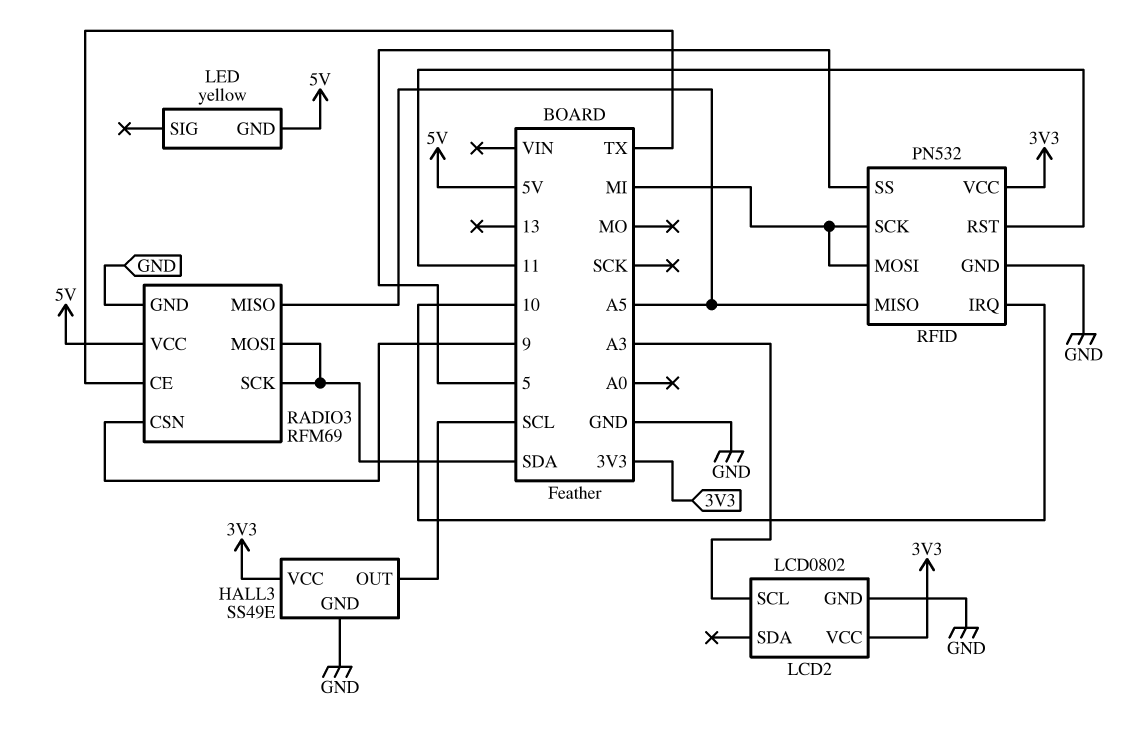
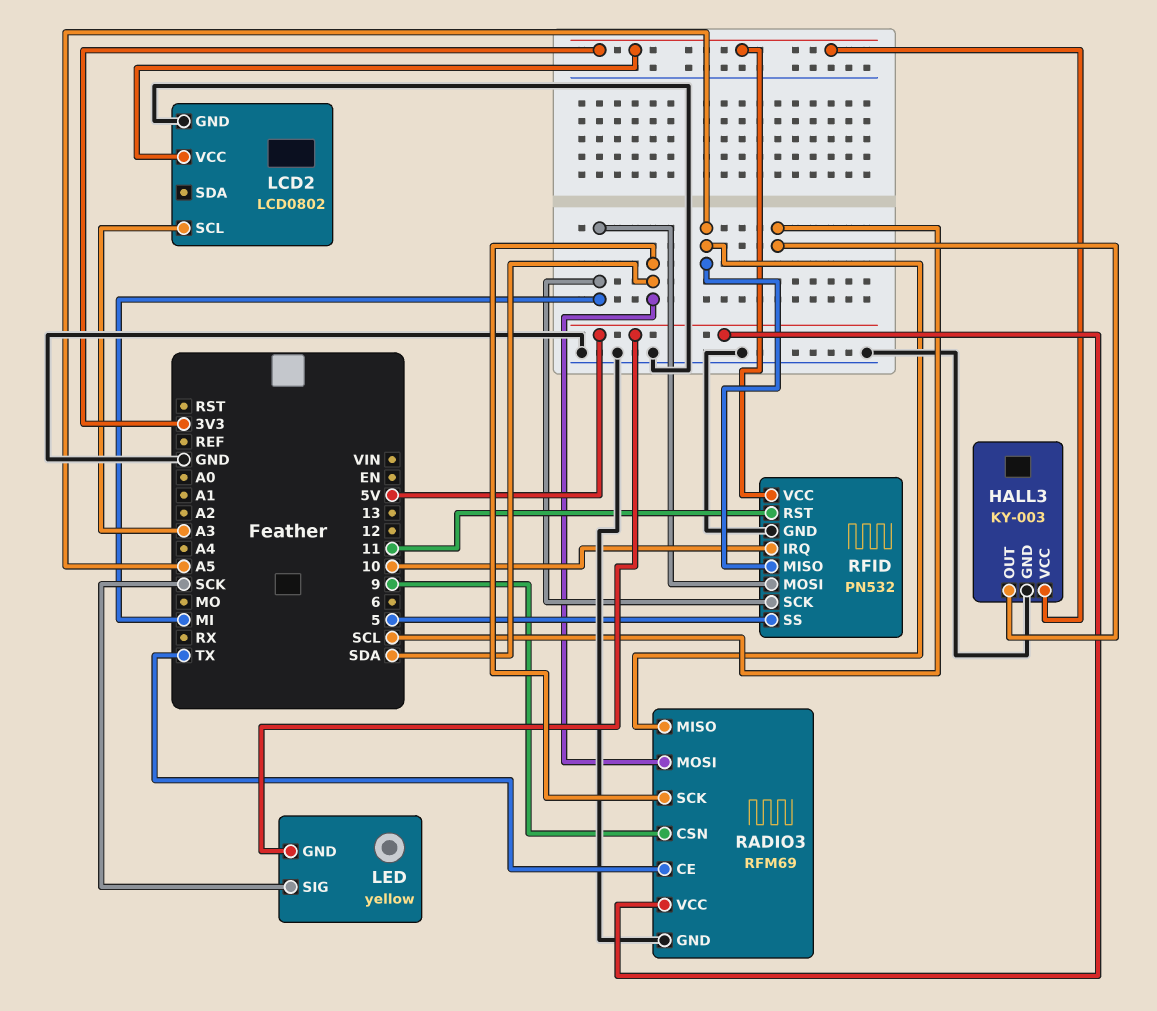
HALL3: SS49E -> KY-003
LED pin SIG: none -> SCK

